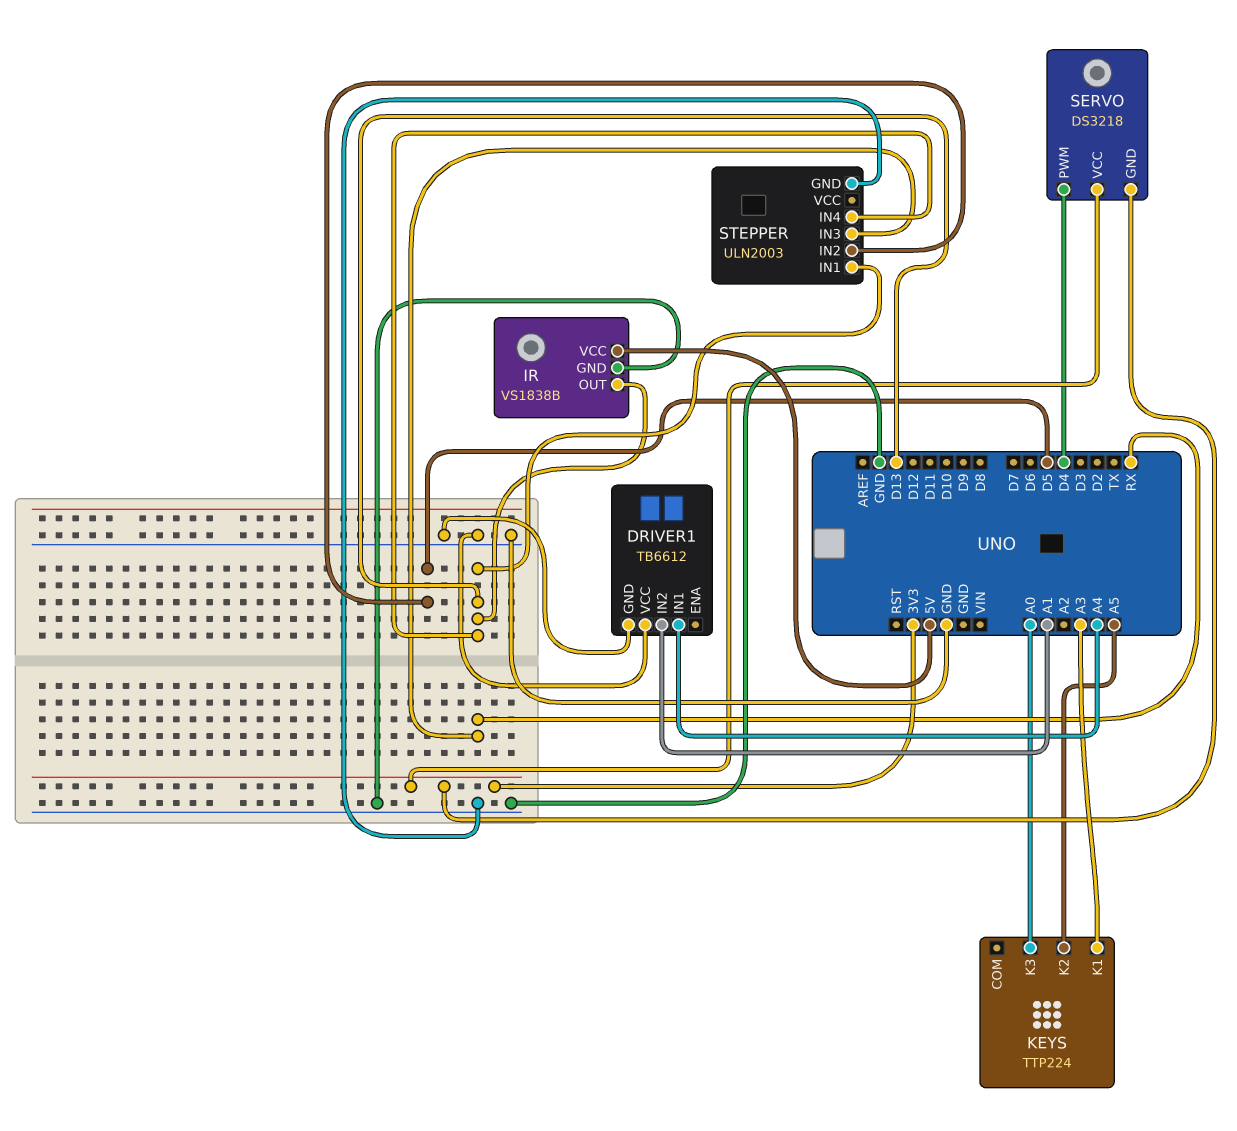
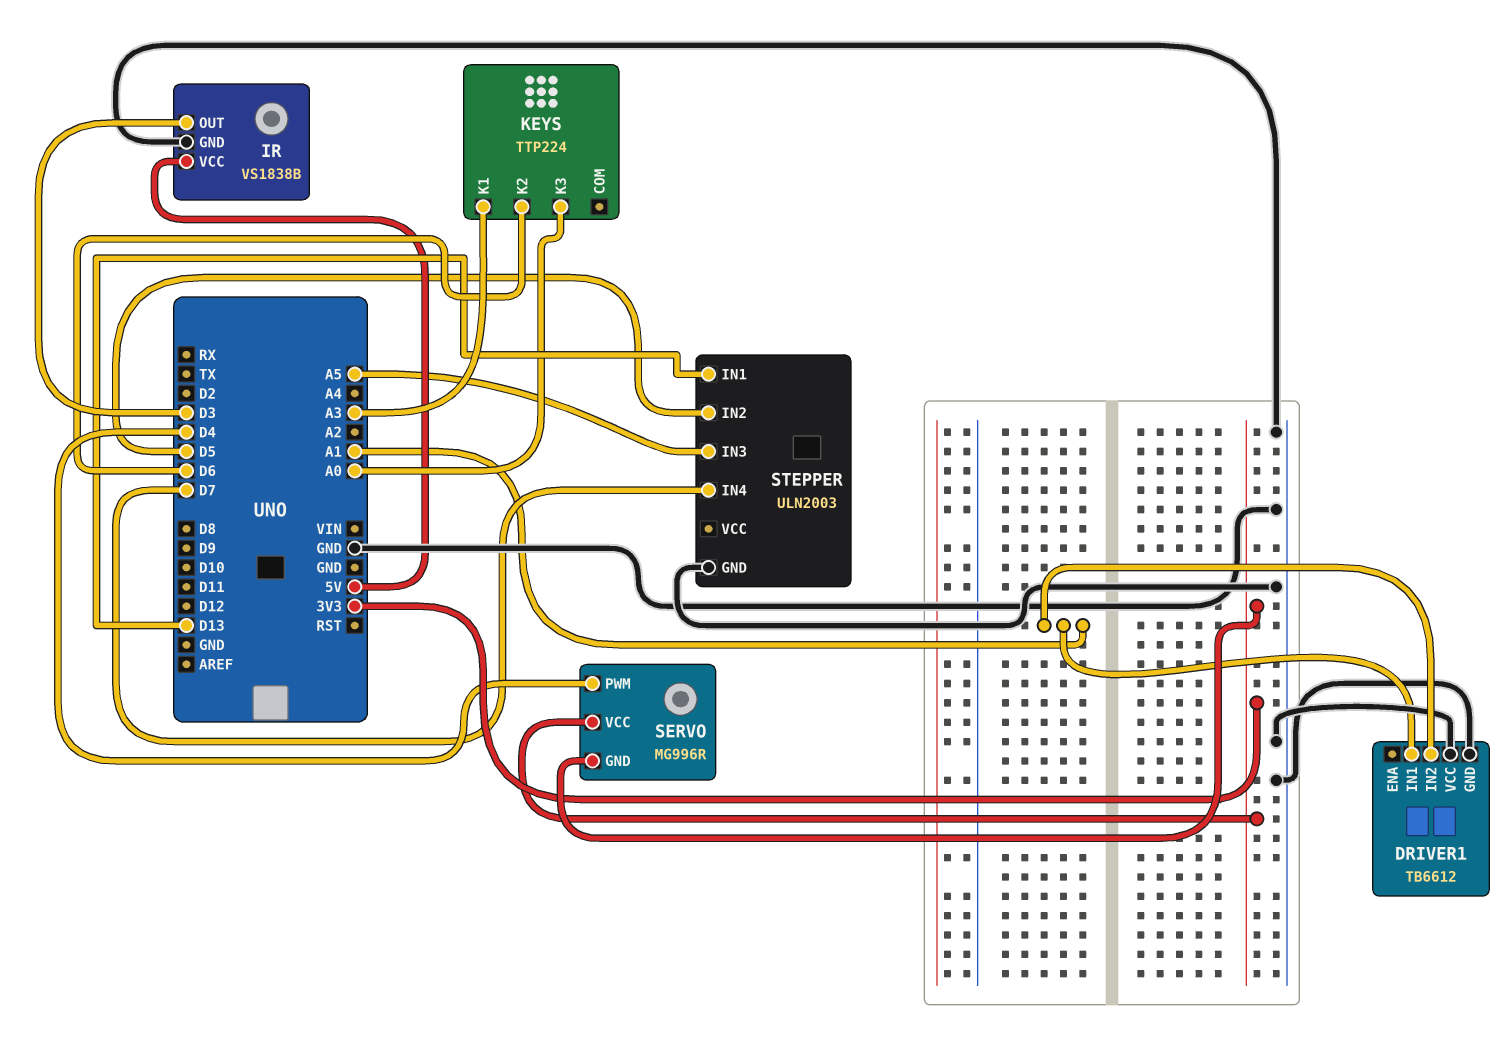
DRIVER1 pin IN1: A4 -> A1
IR pin OUT: D13 -> D3
KEYS pin K2: A5 -> D6
SERVO: DS3218 -> MG996R
STEPPER pin IN3: RX -> A5
STEPPER pin IN4: D13 -> D7

